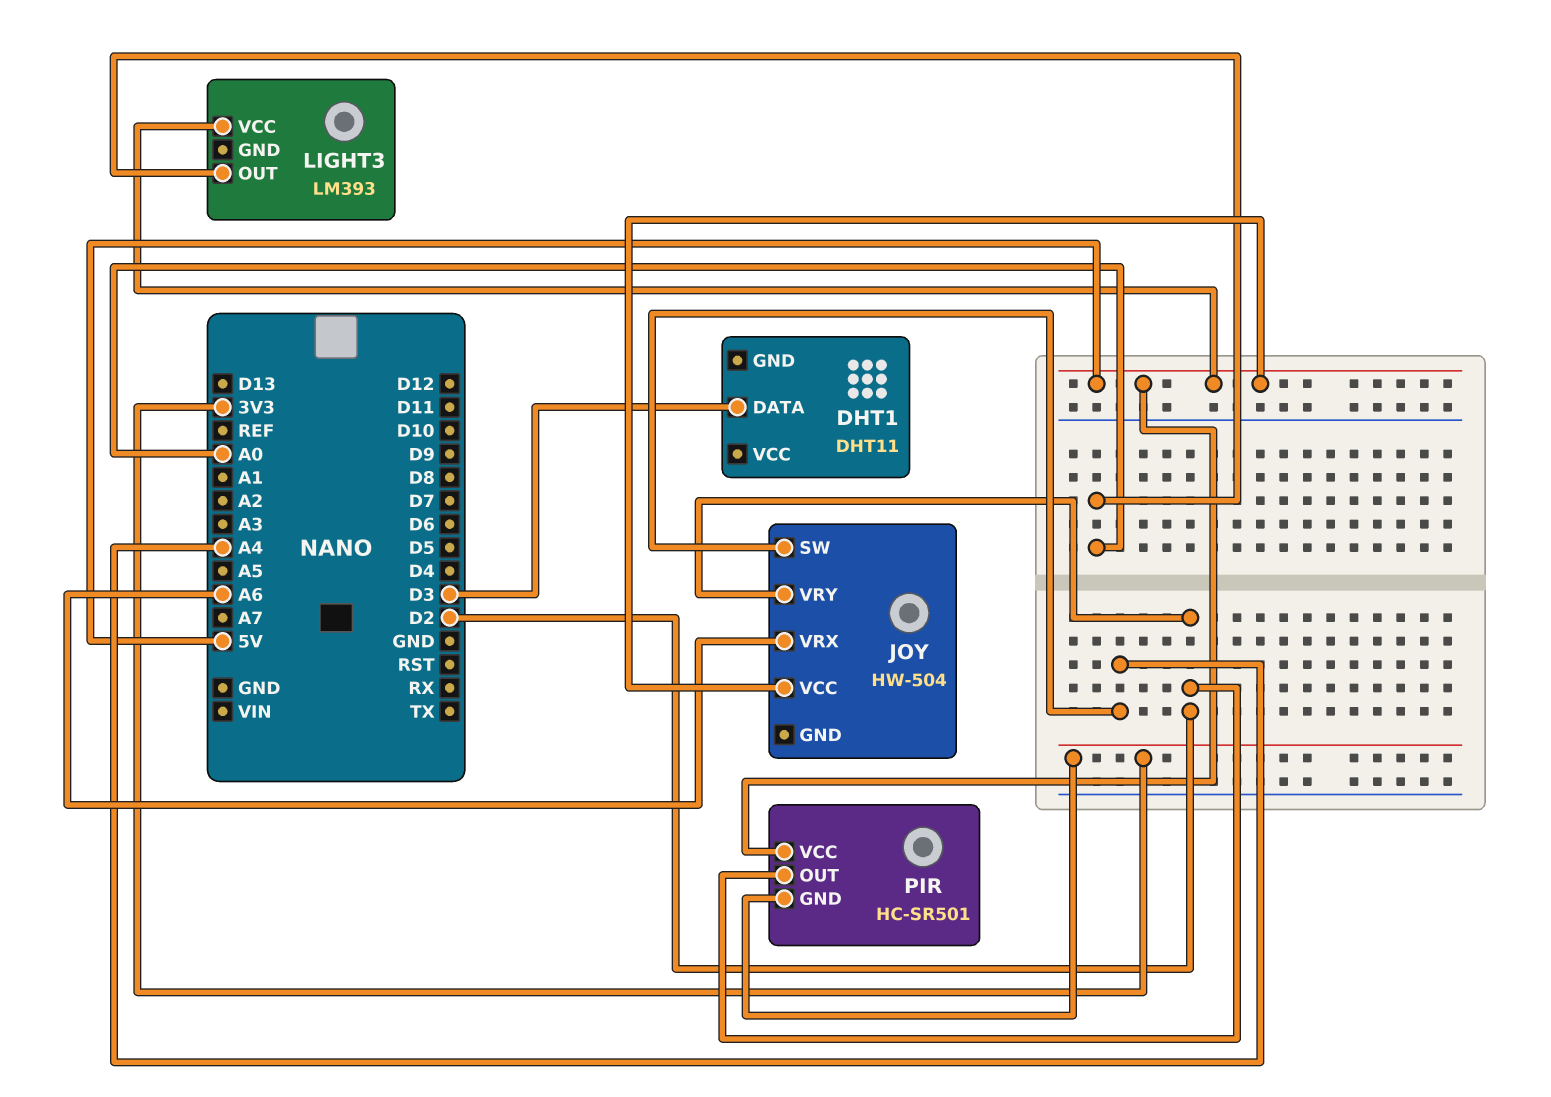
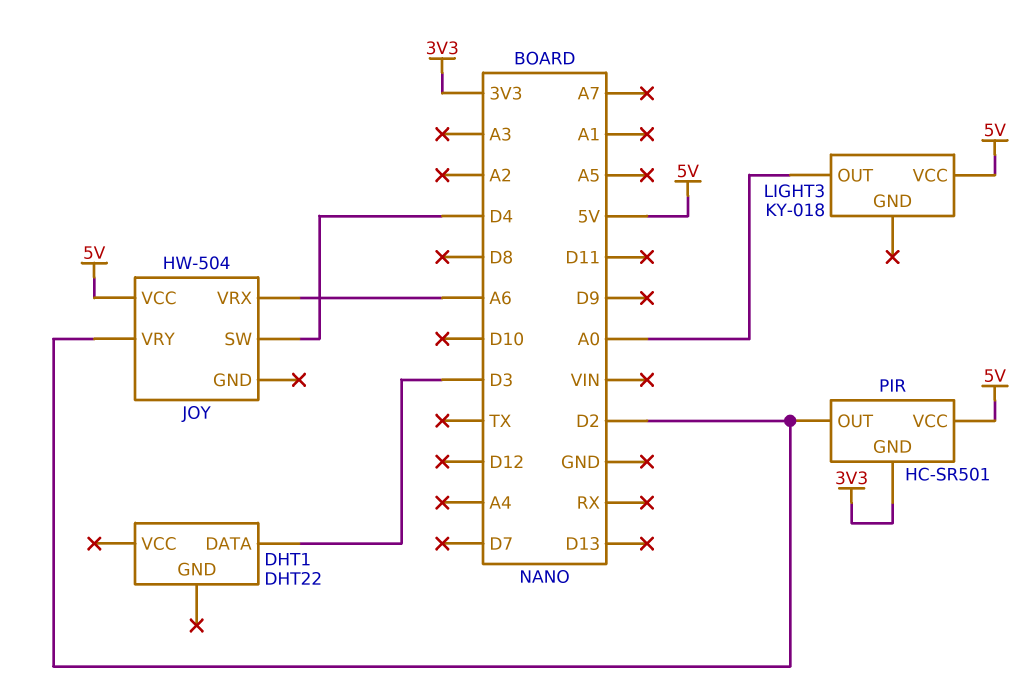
DHT1: DHT11 -> DHT22
JOY pin SW: A4 -> D4
LIGHT3: LM393 -> KY-018

